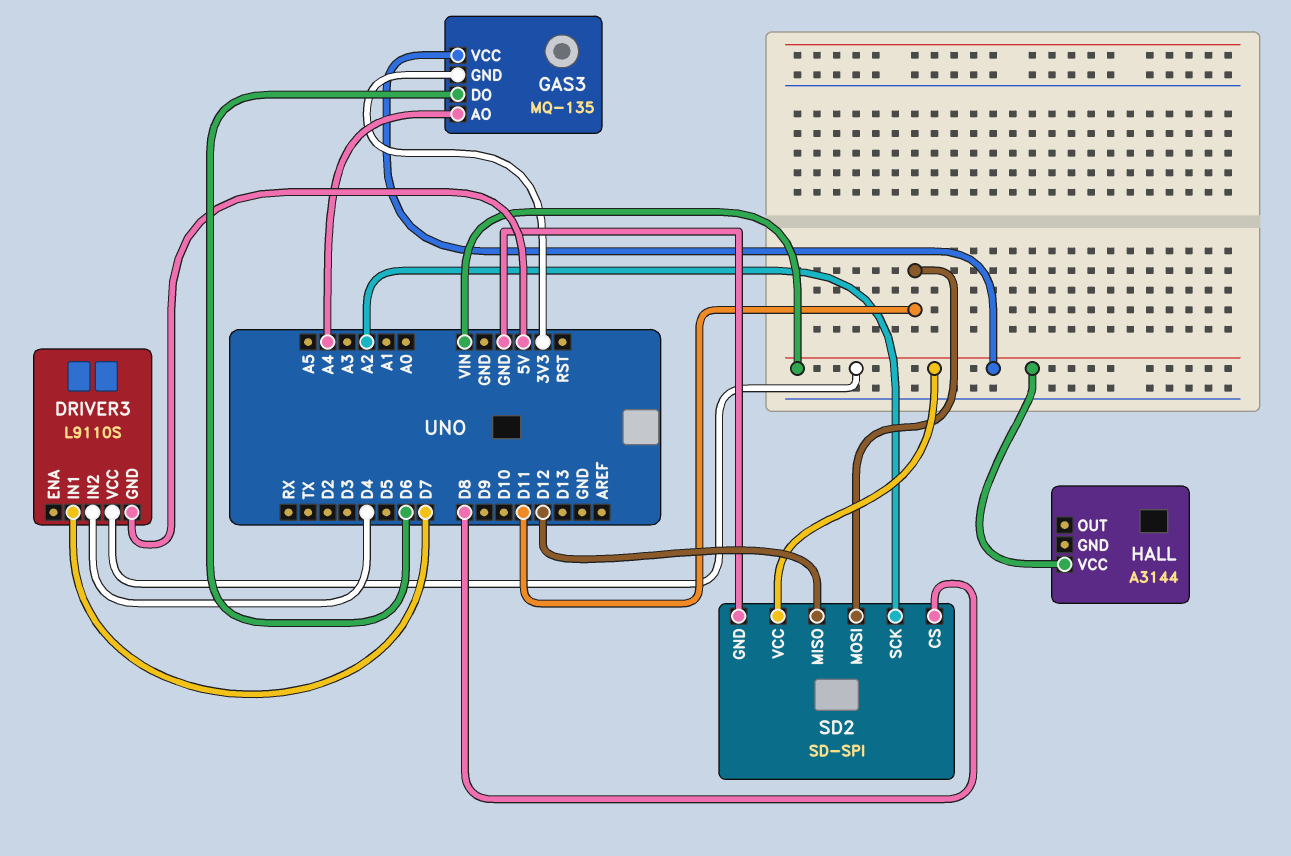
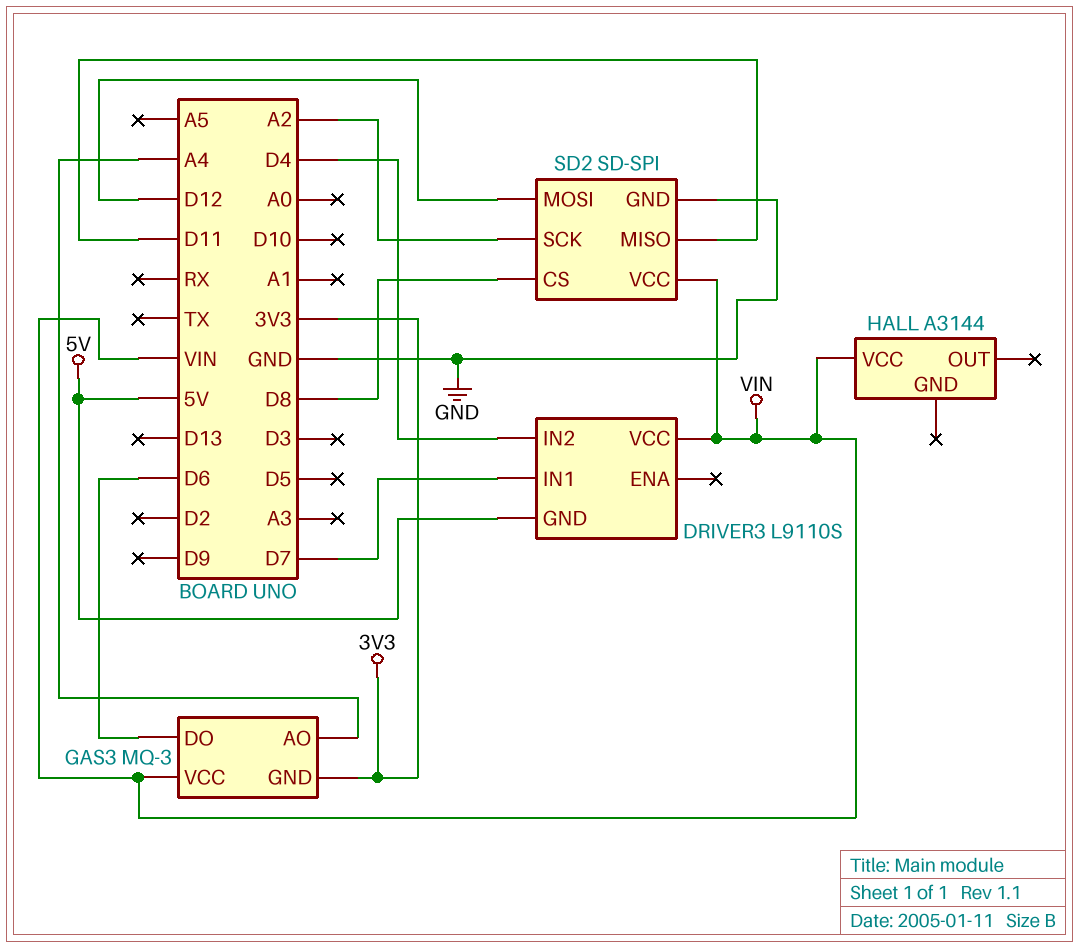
GAS3: MQ-135 -> MQ-3
SD2 pin MISO: D12 -> D11
SD2 pin MOSI: D11 -> D12

